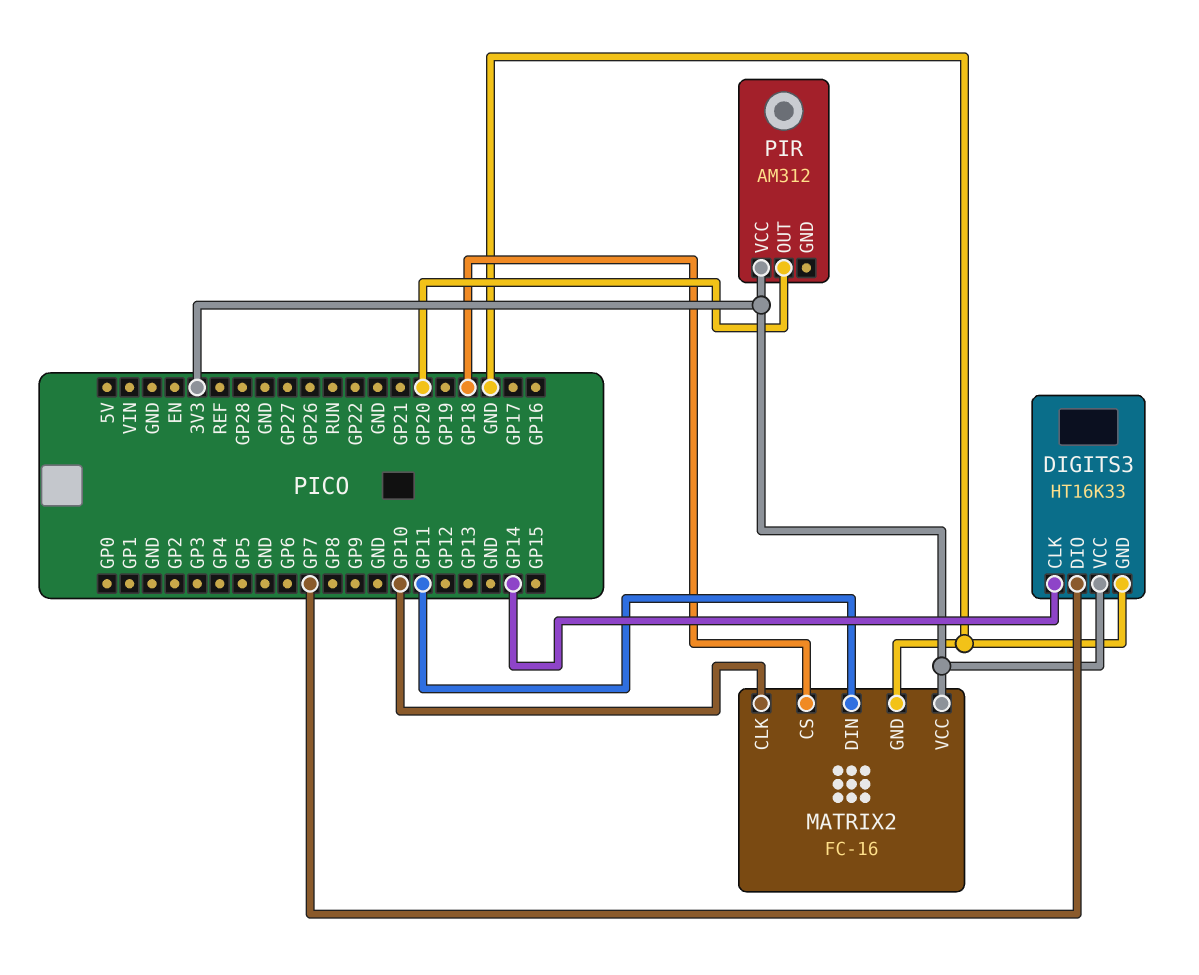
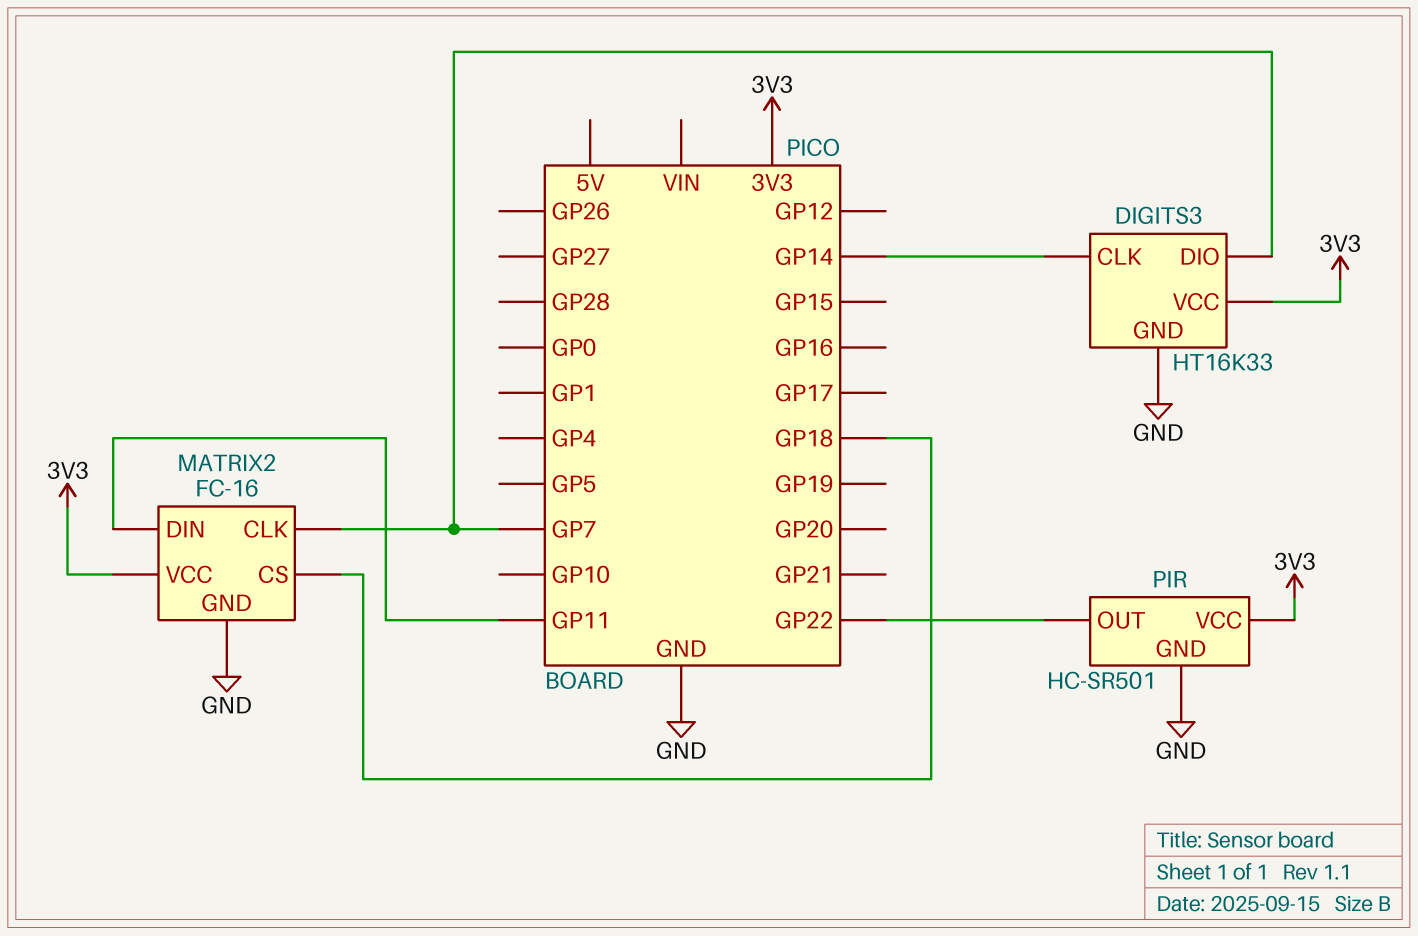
MATRIX2 pin CLK: GP10 -> GP7
PIR: AM312 -> HC-SR501
PIR pin GND: none -> GND
PIR pin OUT: GP20 -> GP22

